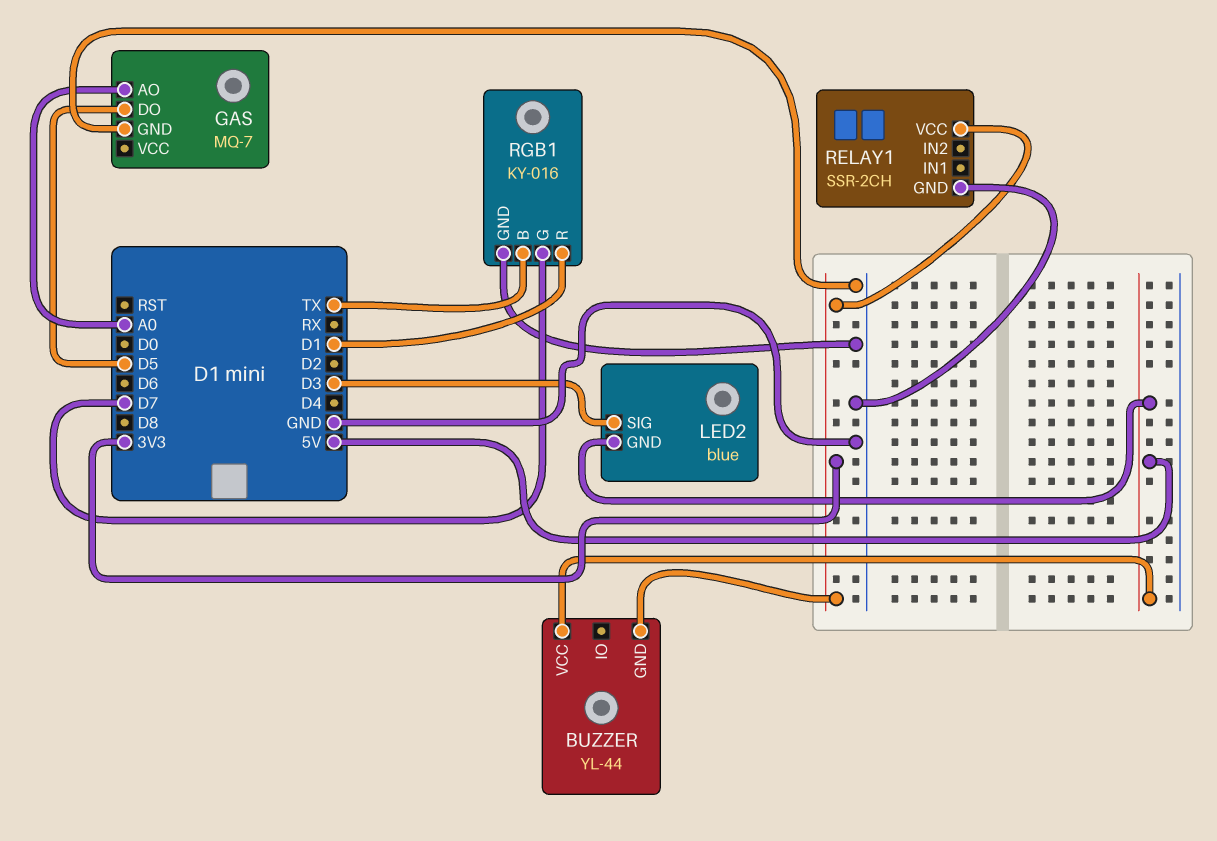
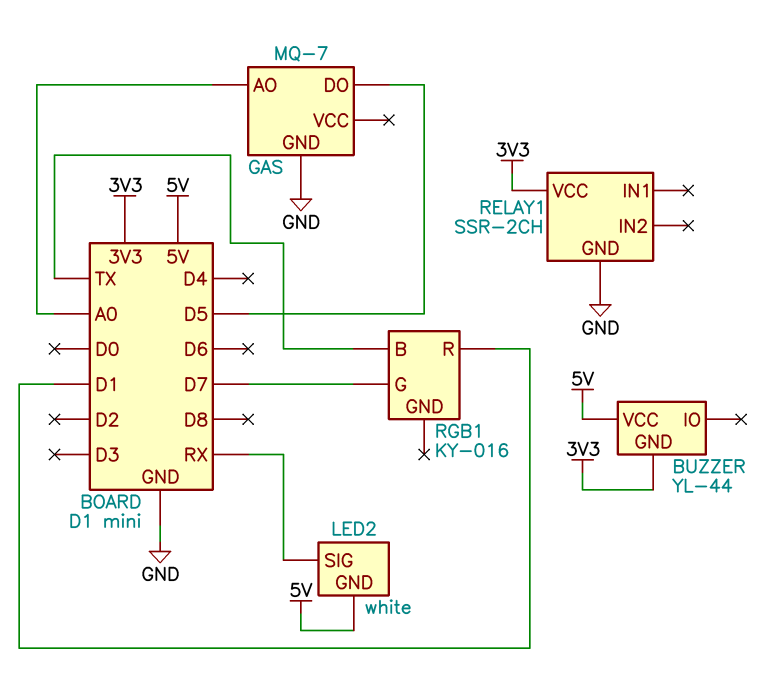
LED2: blue -> white
LED2 pin SIG: D3 -> RX
RGB1 pin GND: GND -> none

